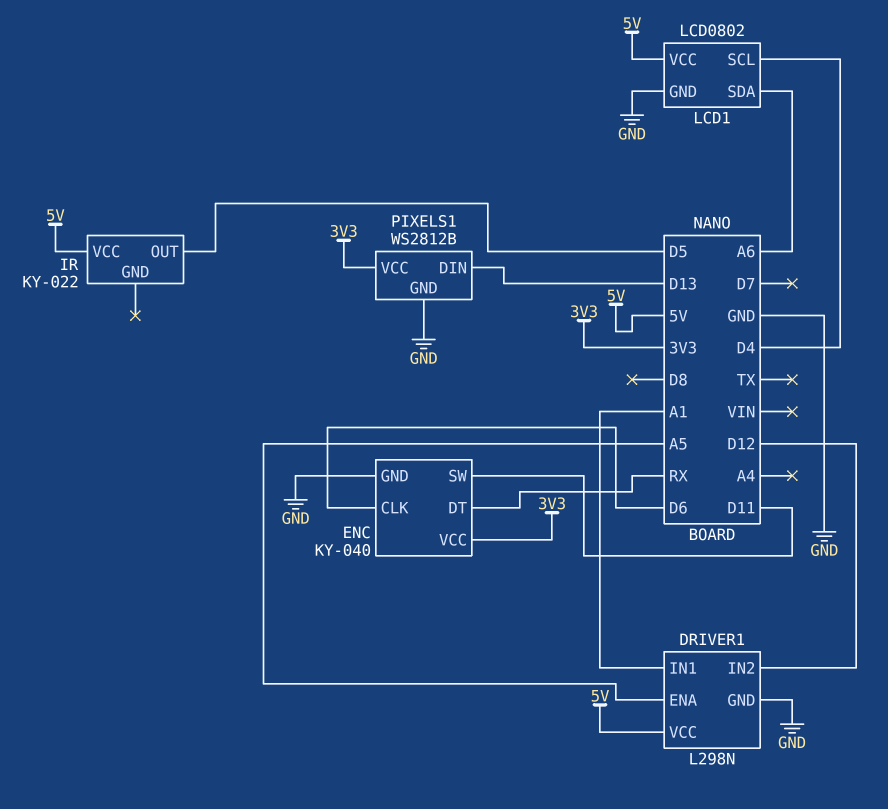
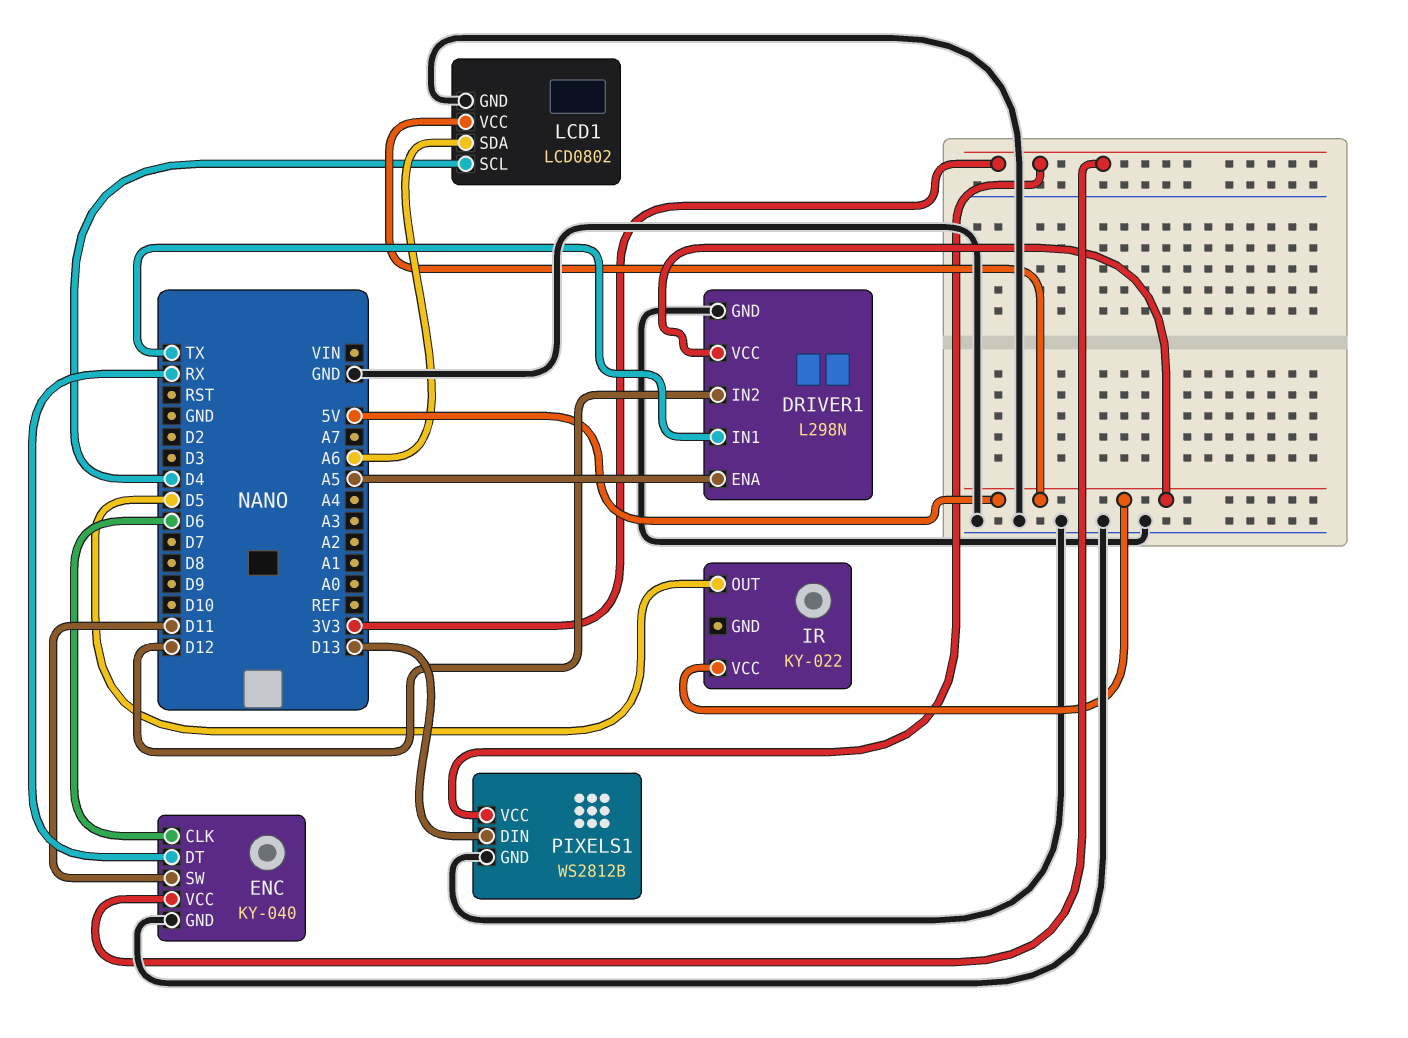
DRIVER1 pin IN1: A1 -> TX

